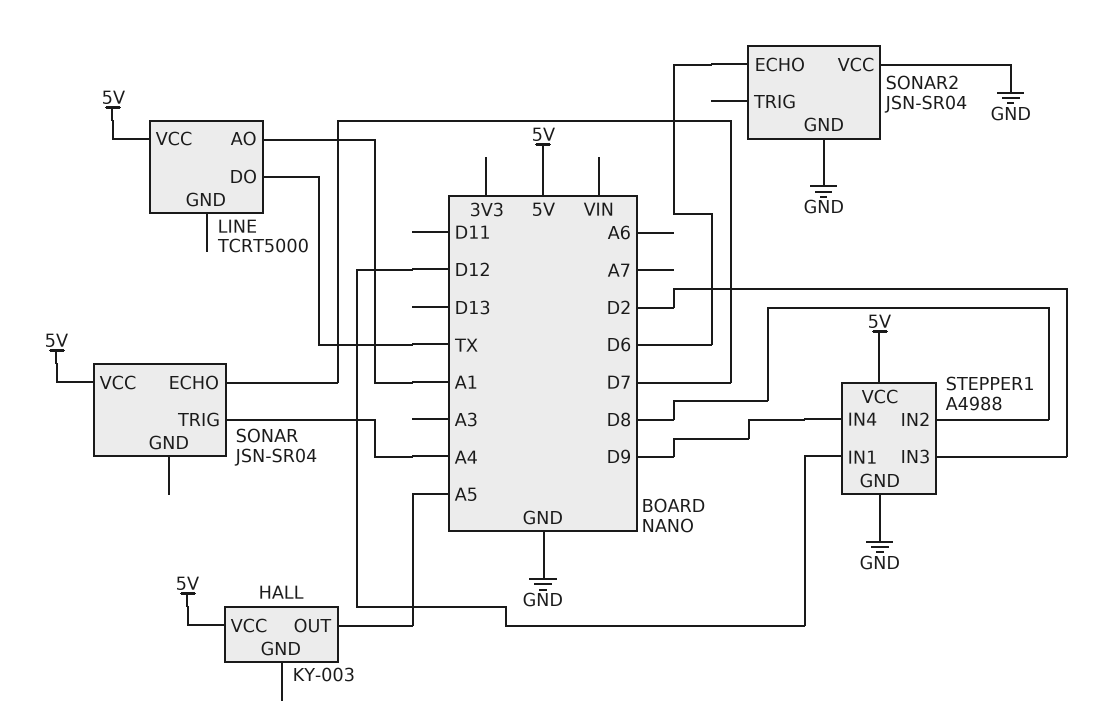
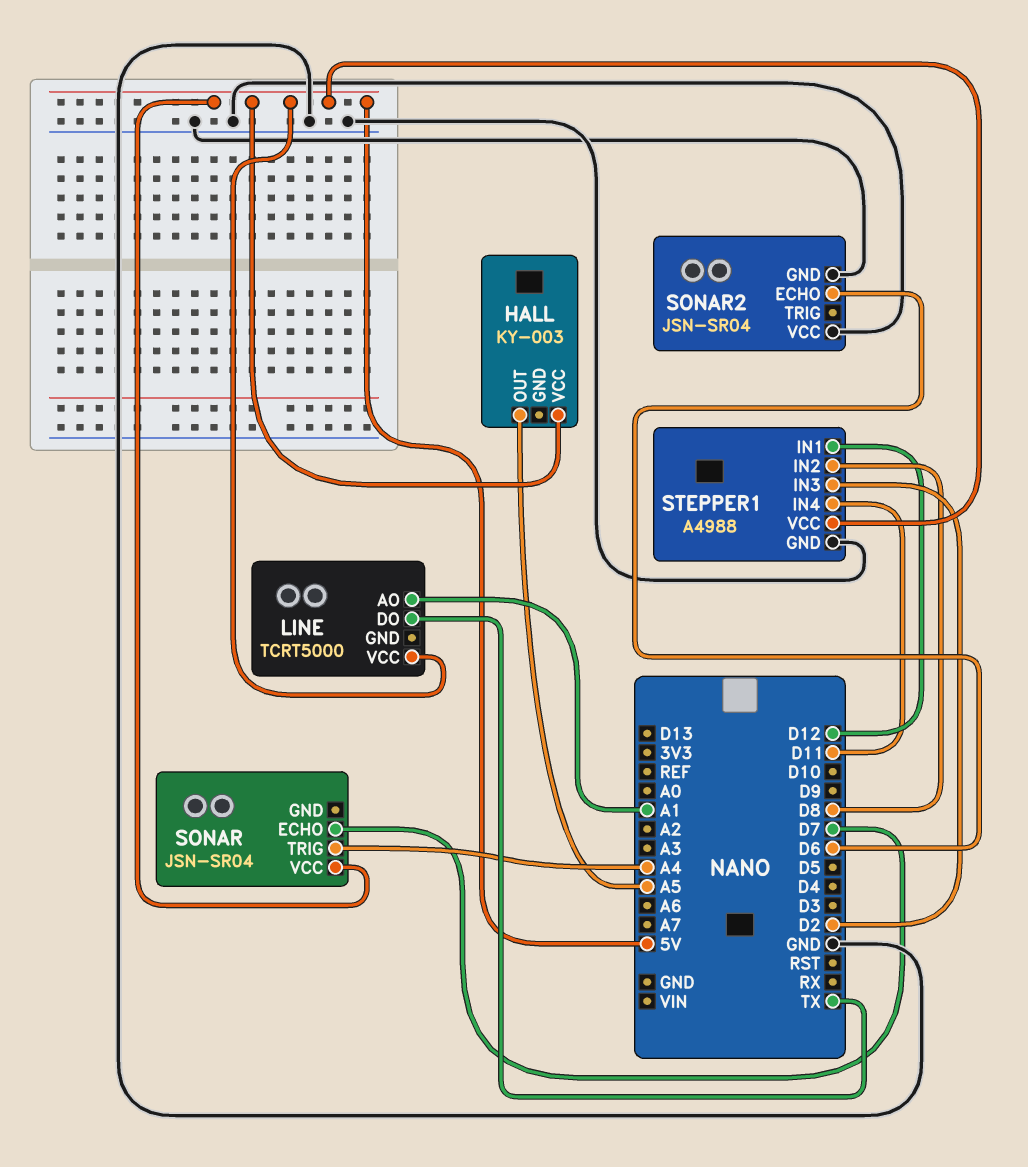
STEPPER1 pin IN4: D9 -> D11

